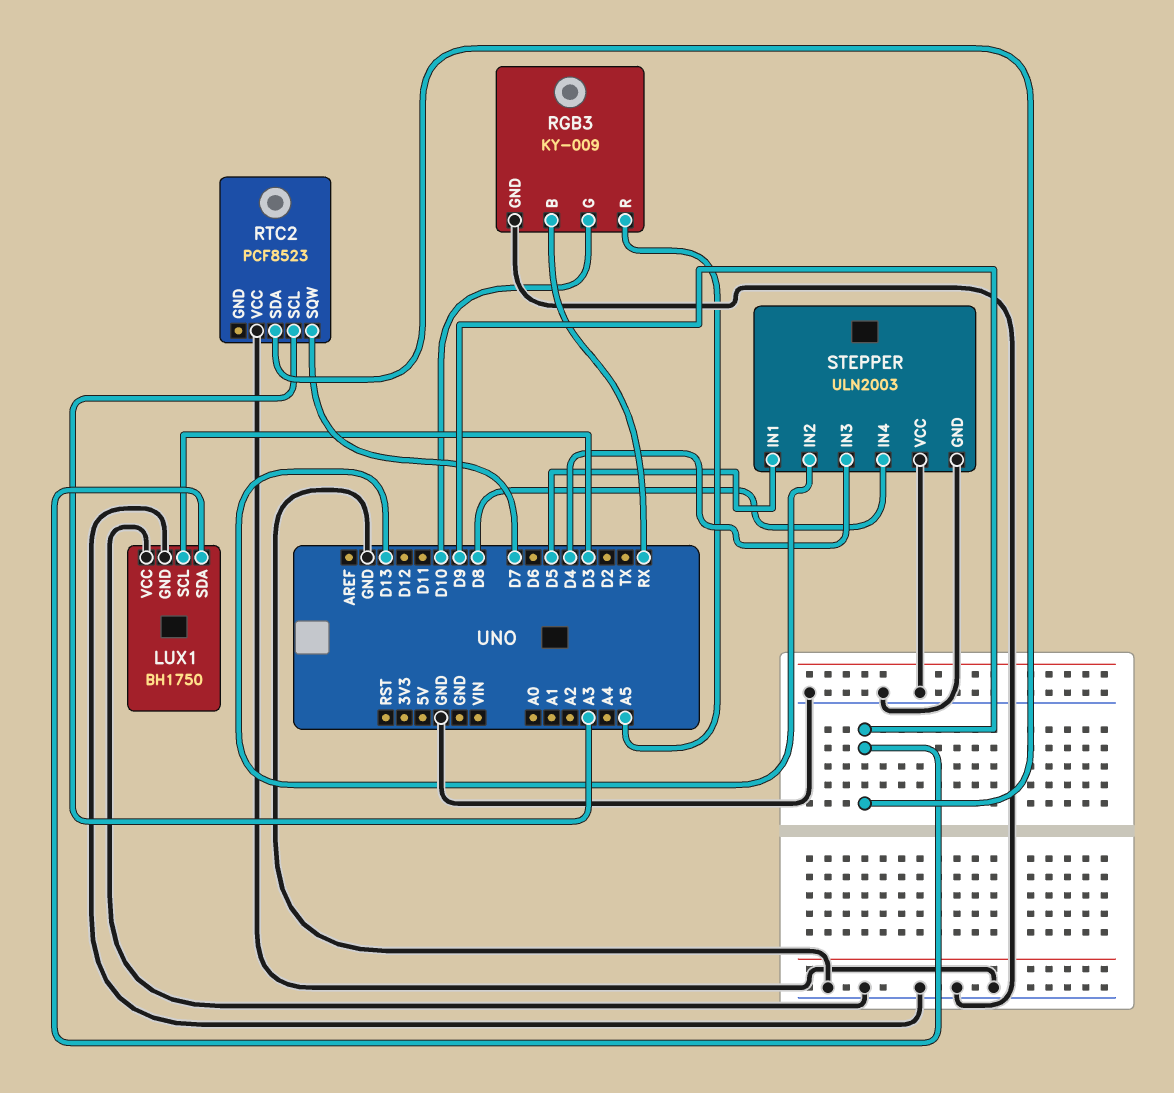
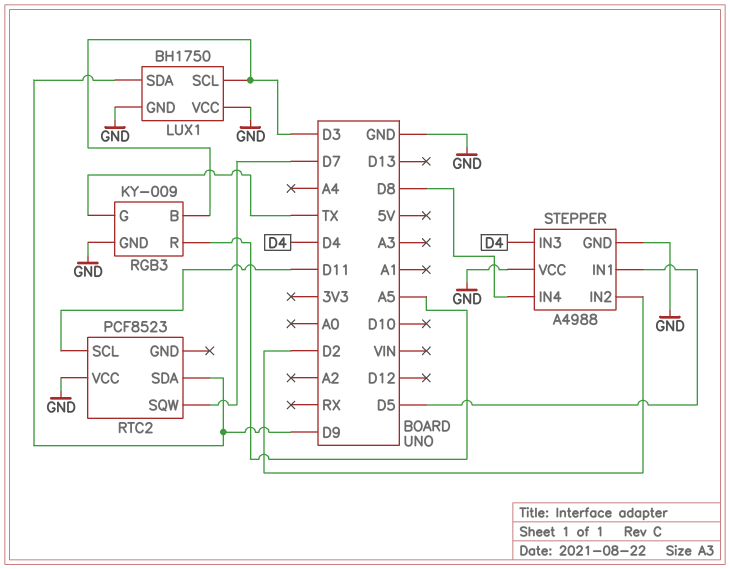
RGB3 pin B: RX -> D3
RGB3 pin G: D10 -> TX
RTC2 pin SCL: A3 -> D11
STEPPER: ULN2003 -> A4988
STEPPER pin IN2: D13 -> D2

